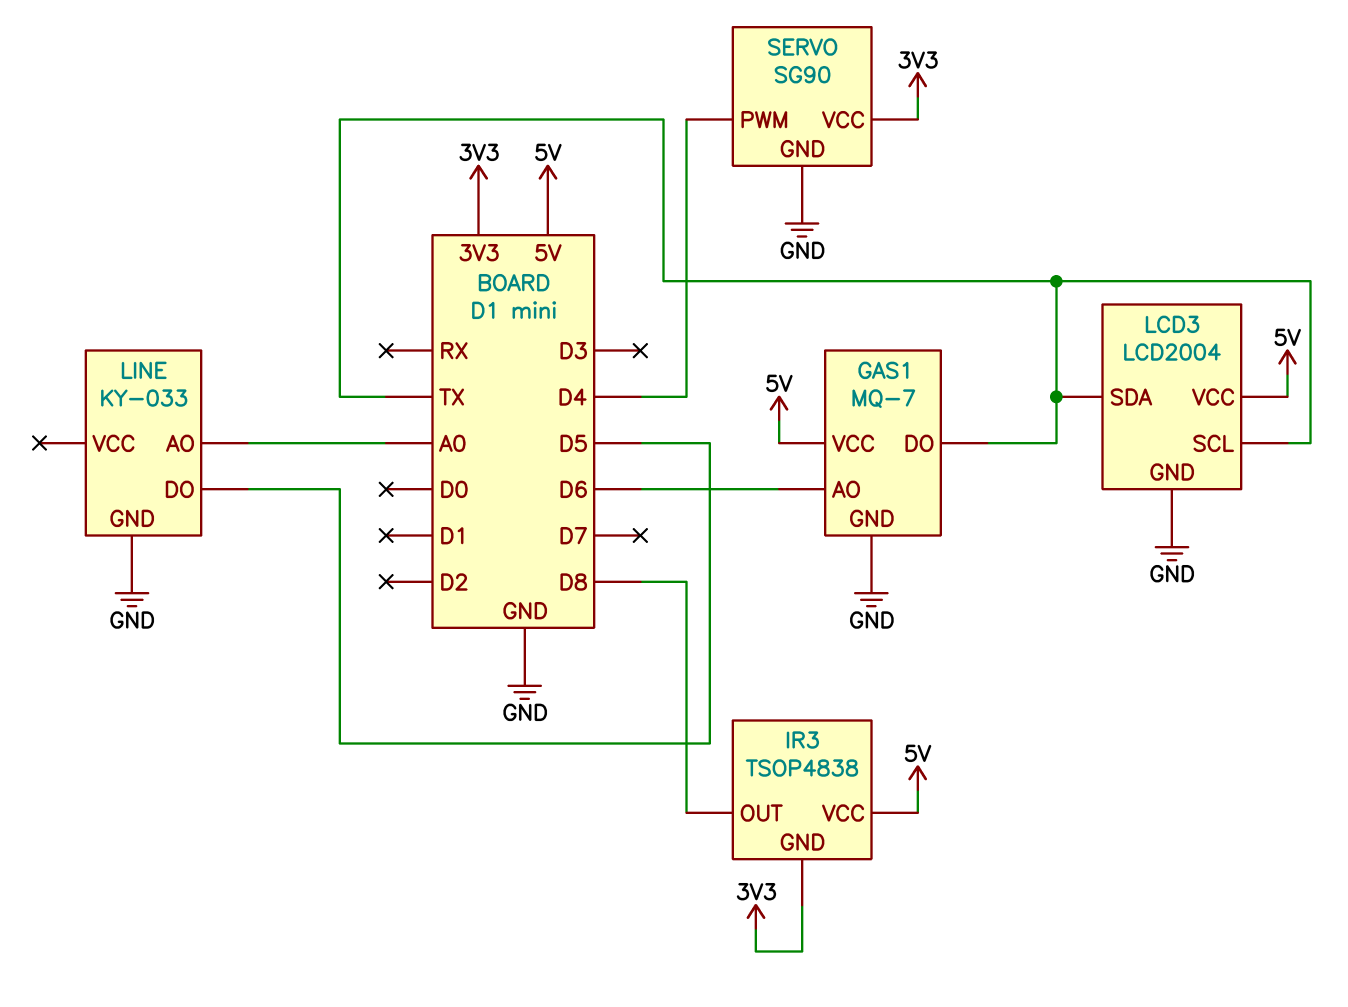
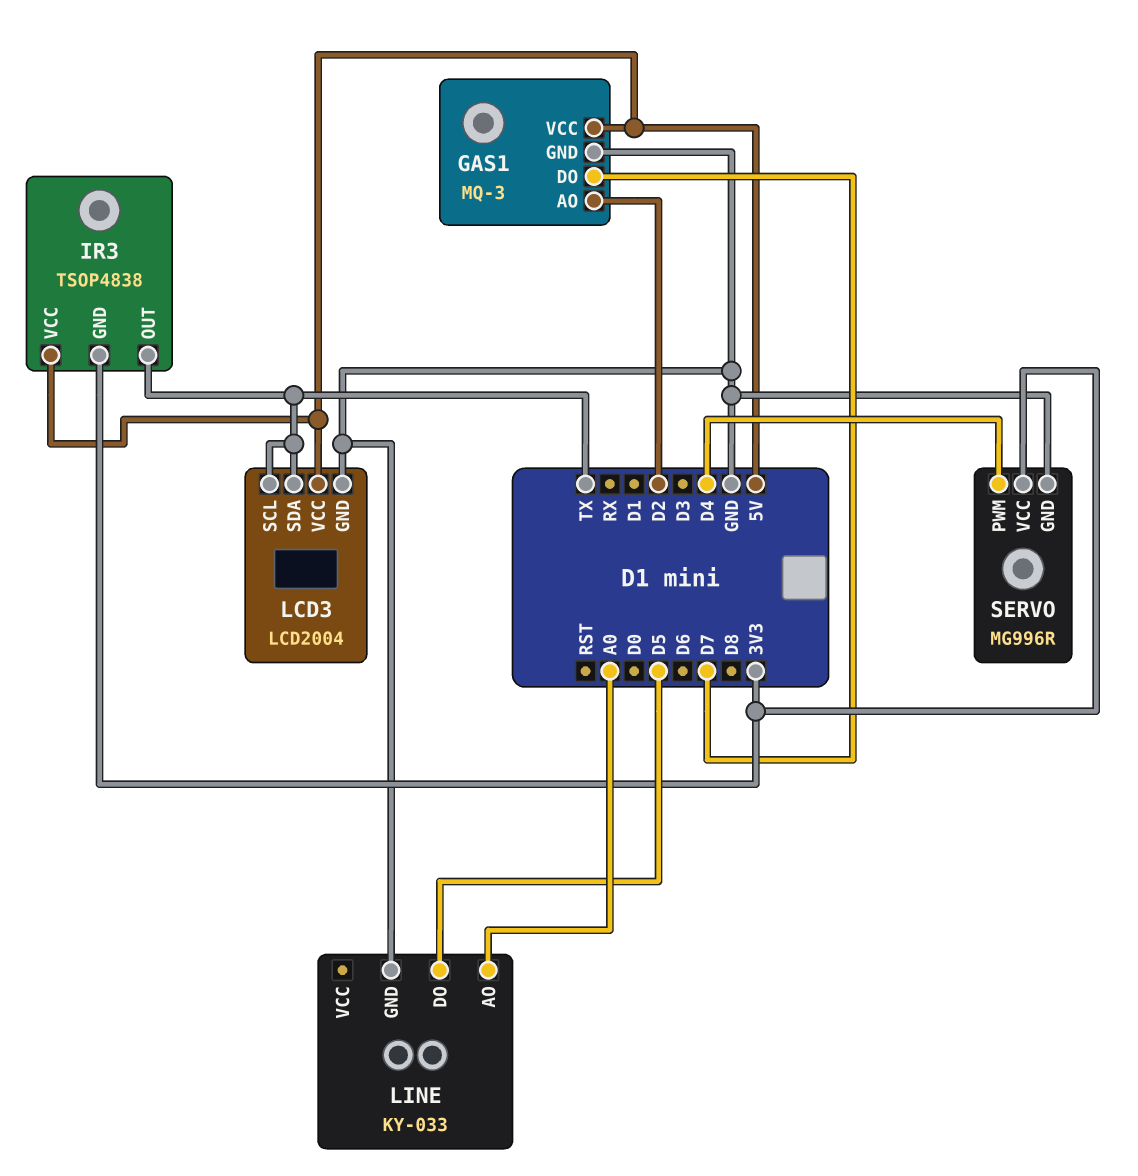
GAS1: MQ-7 -> MQ-3
GAS1 pin AO: D6 -> D2
GAS1 pin DO: TX -> D7
IR3 pin OUT: D8 -> TX
SERVO: SG90 -> MG996R

